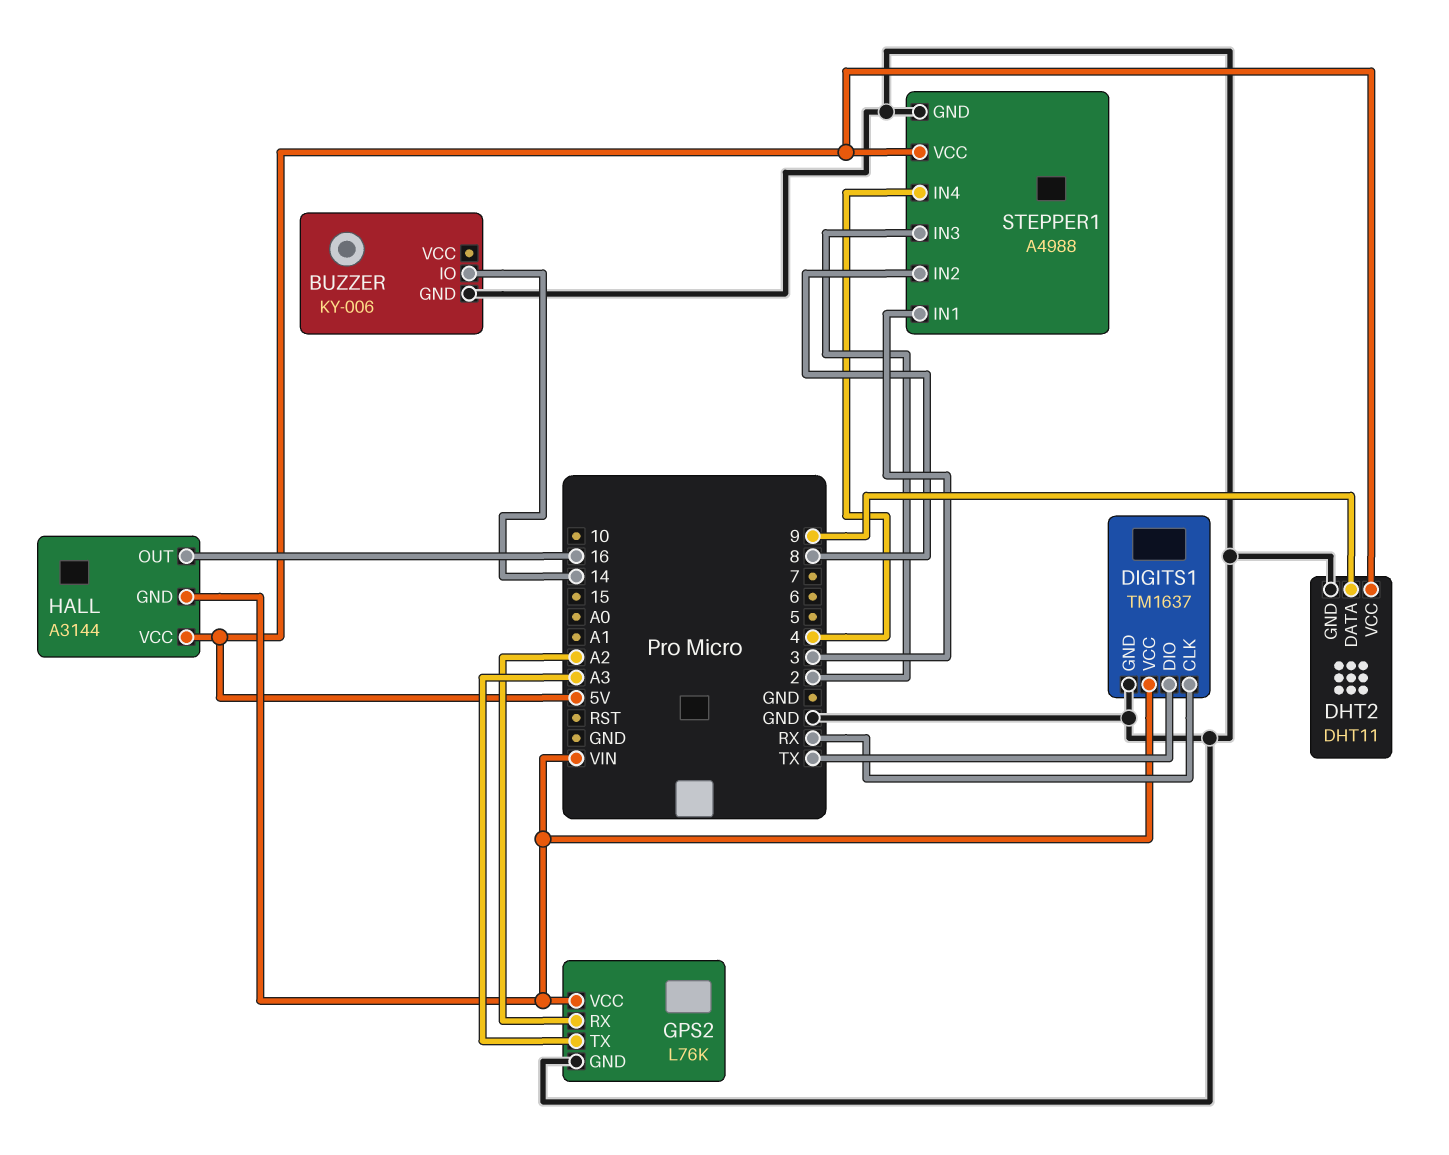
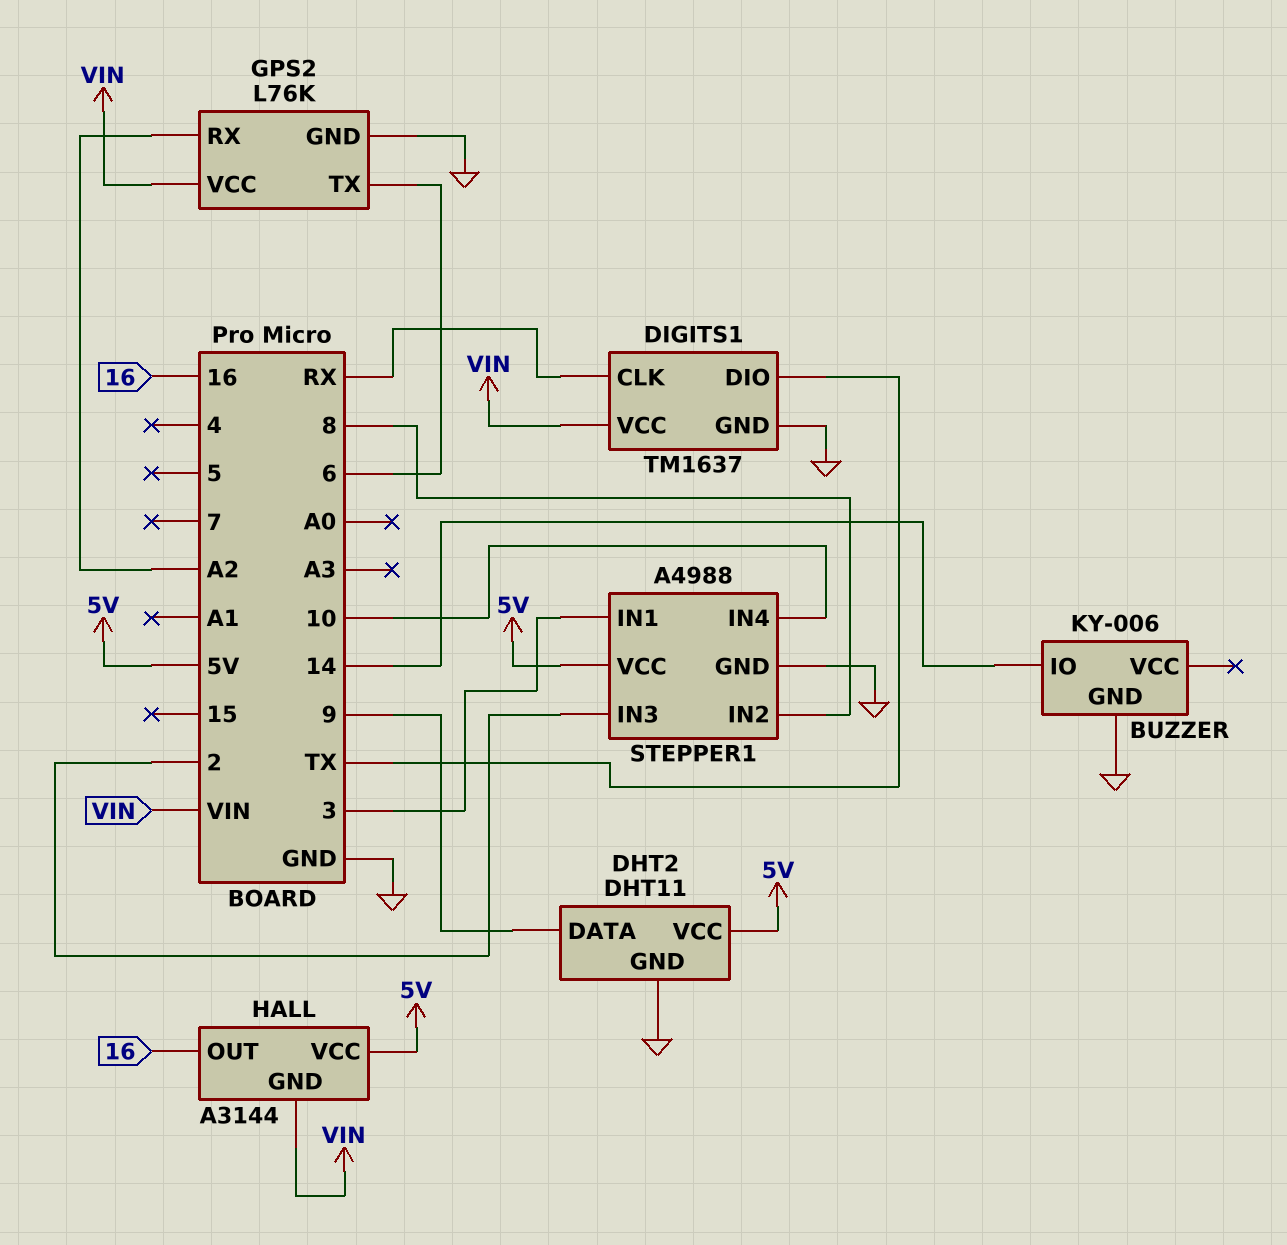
GPS2 pin TX: A3 -> 6
STEPPER1 pin IN4: 4 -> 10

